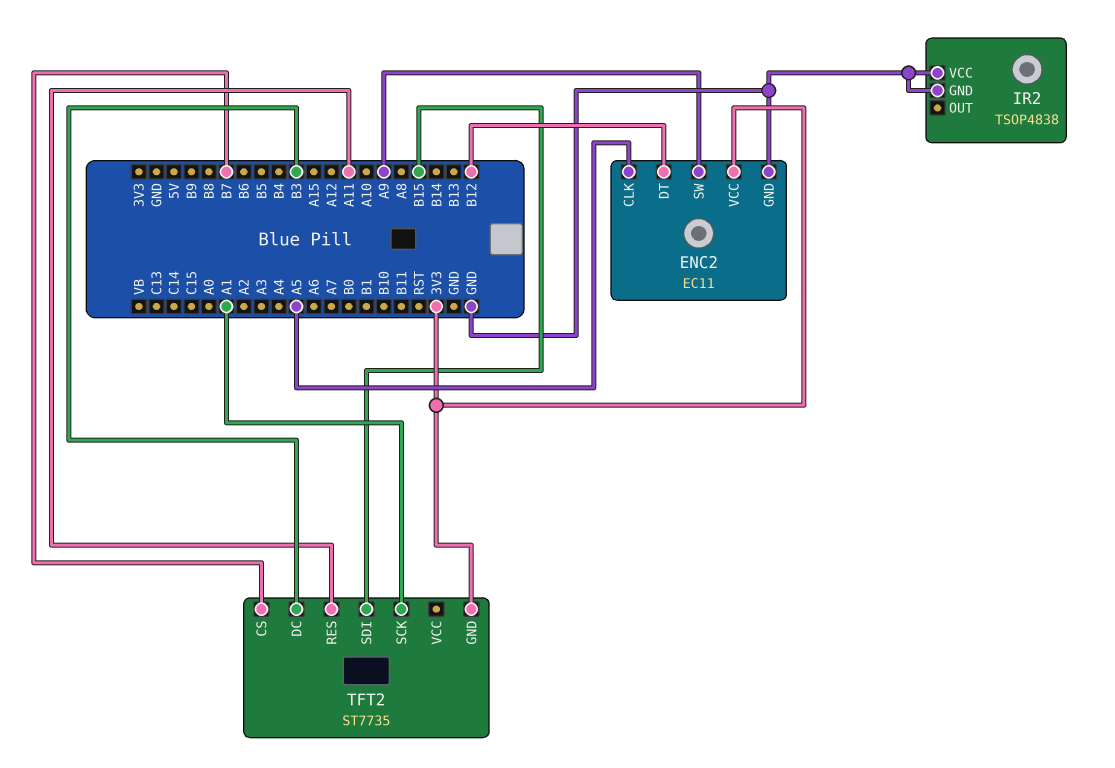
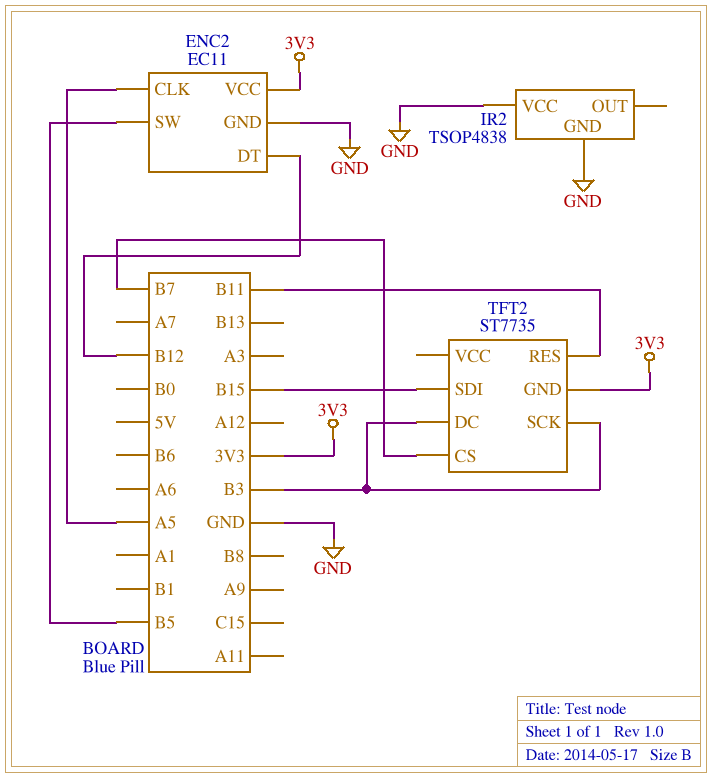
ENC2 pin SW: A9 -> B5
TFT2 pin RES: A11 -> B11
TFT2 pin SCK: A1 -> B3

